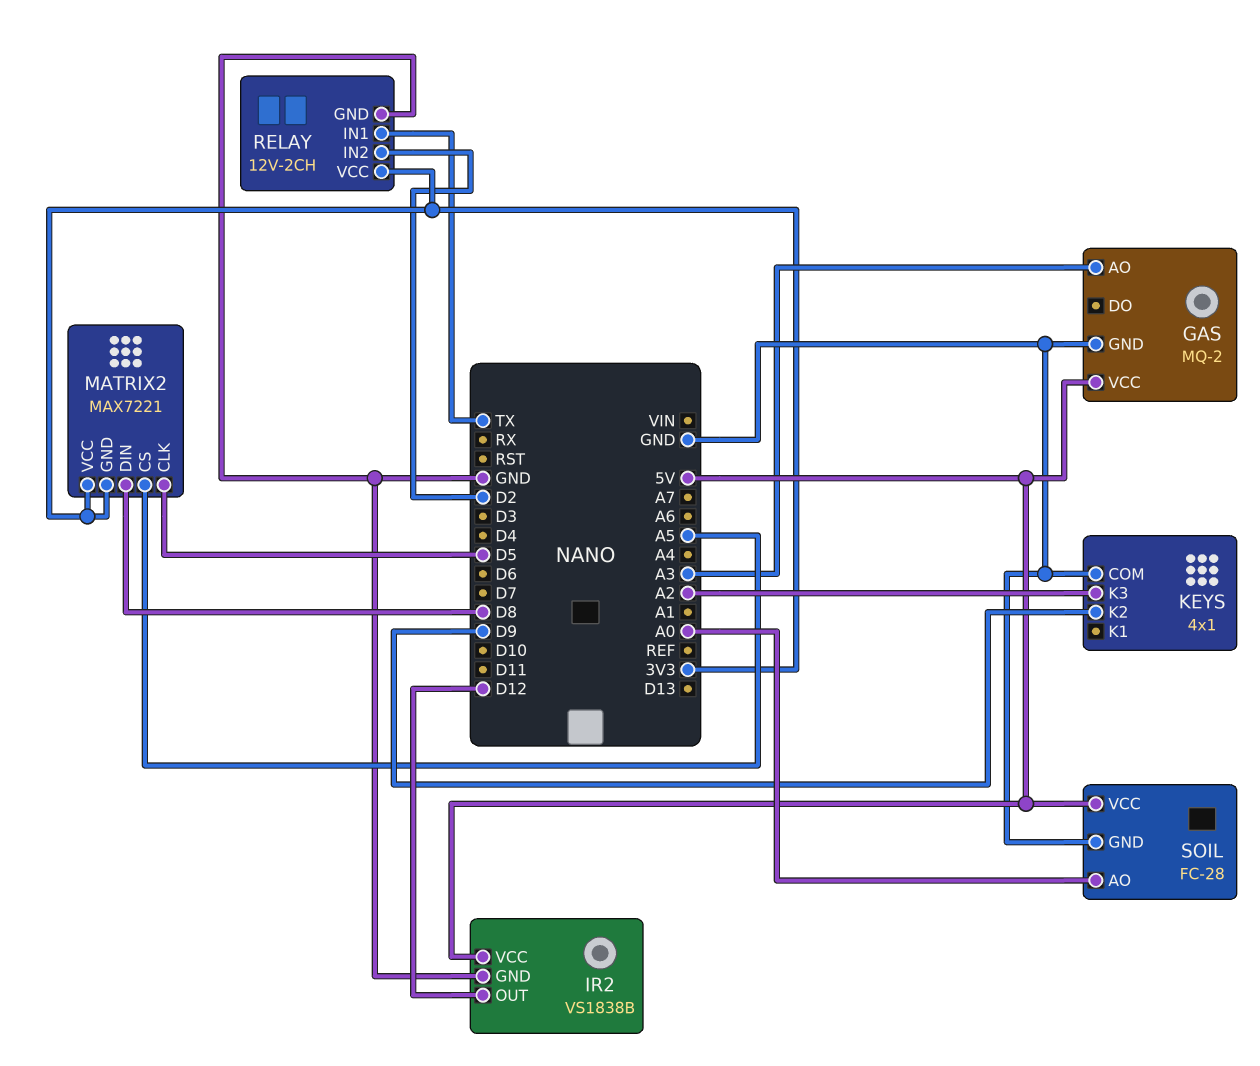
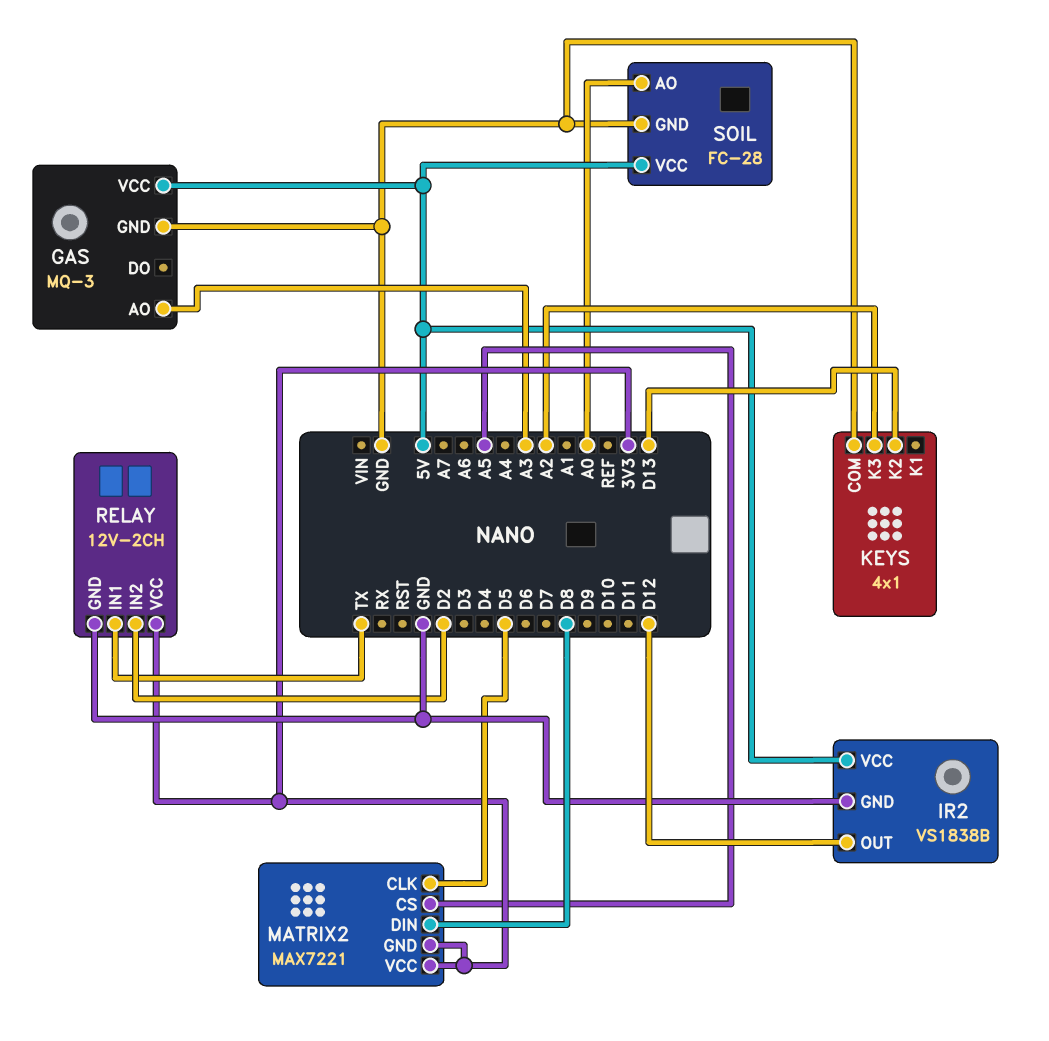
GAS: MQ-2 -> MQ-3
KEYS pin K2: D9 -> D13

